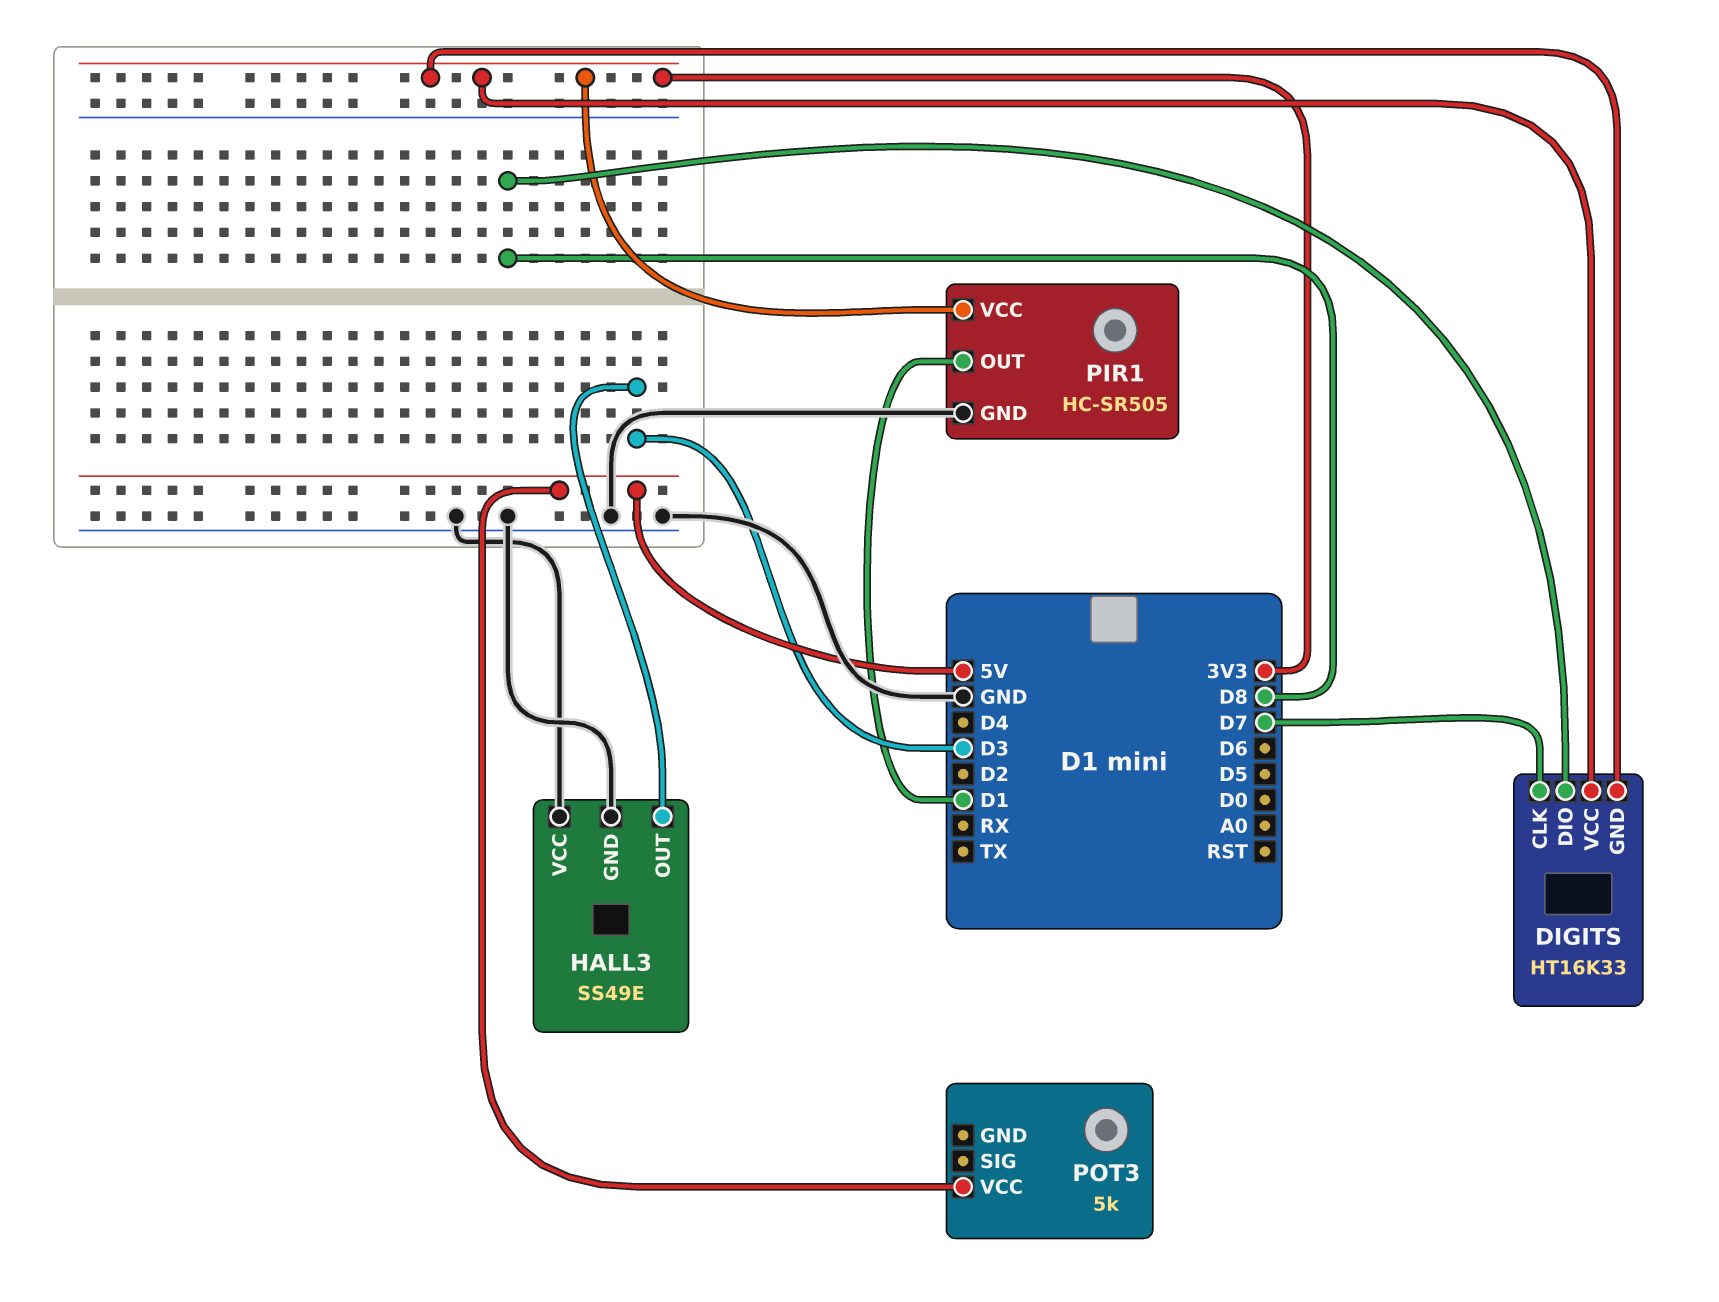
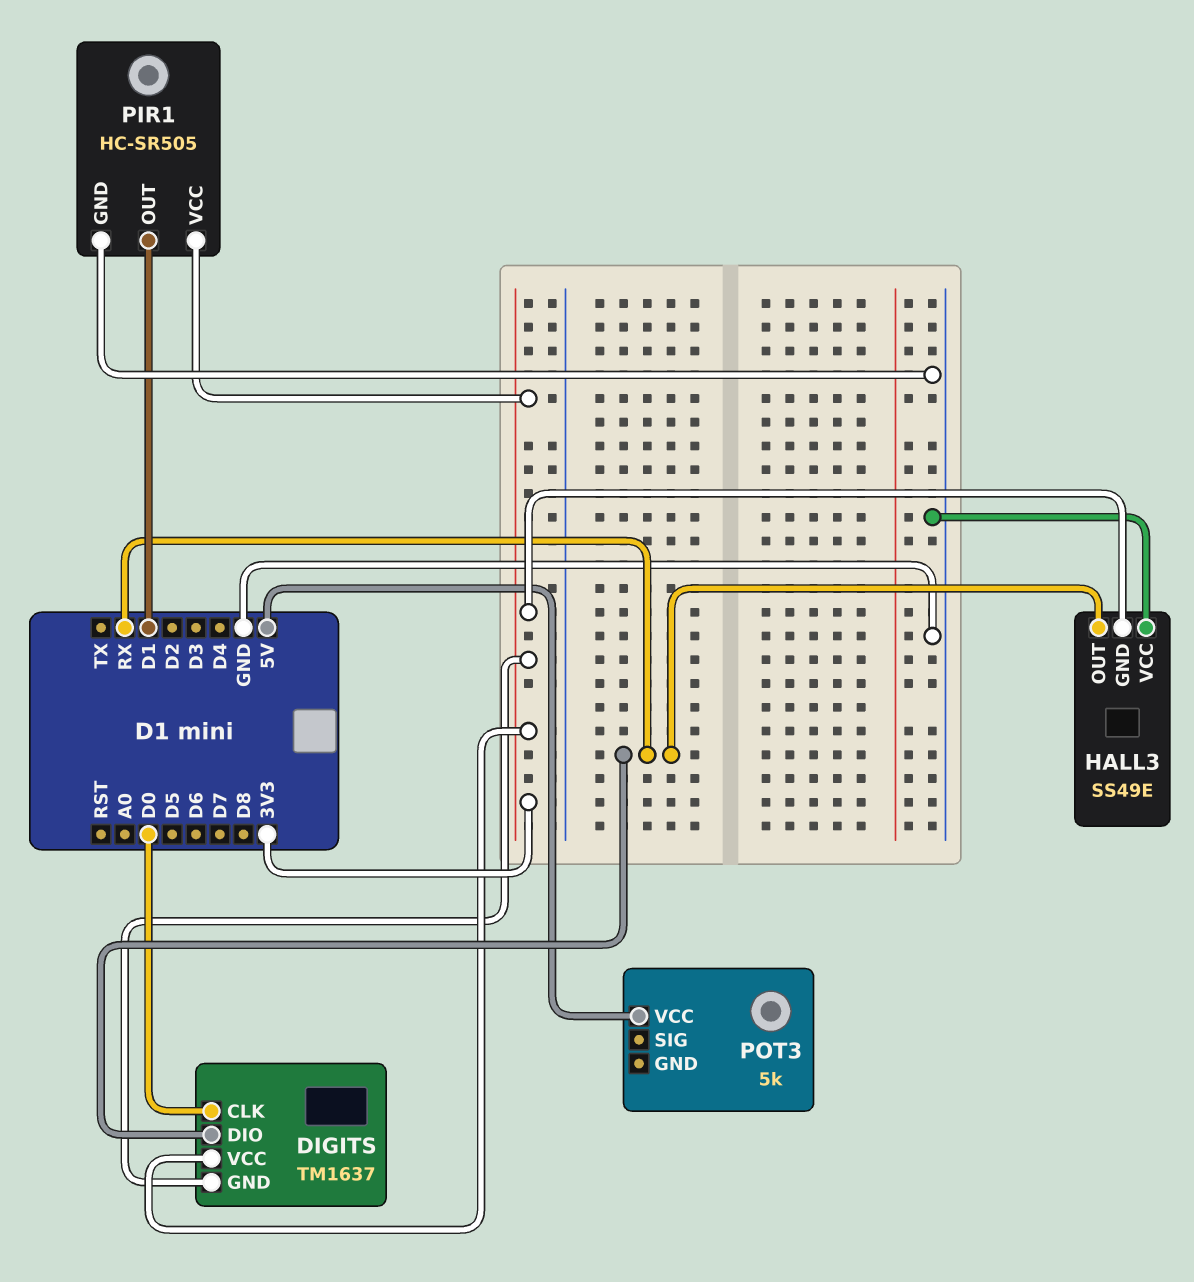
DIGITS: HT16K33 -> TM1637
DIGITS pin CLK: D7 -> D0
DIGITS pin DIO: D8 -> RX
HALL3 pin GND: GND -> 3V3
HALL3 pin OUT: D3 -> RX

